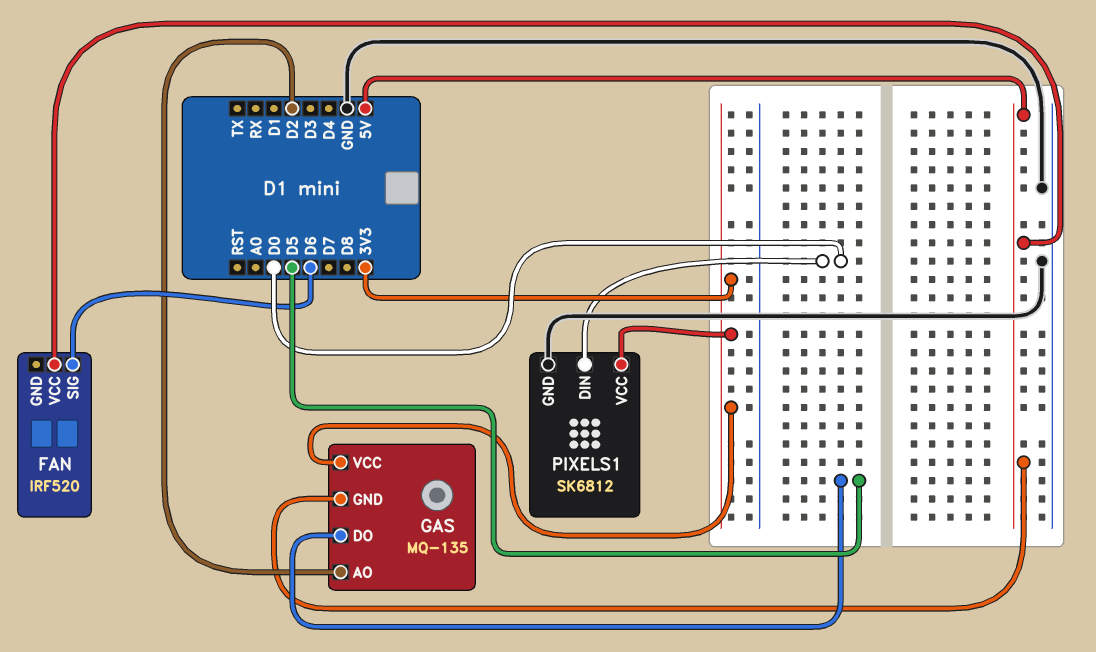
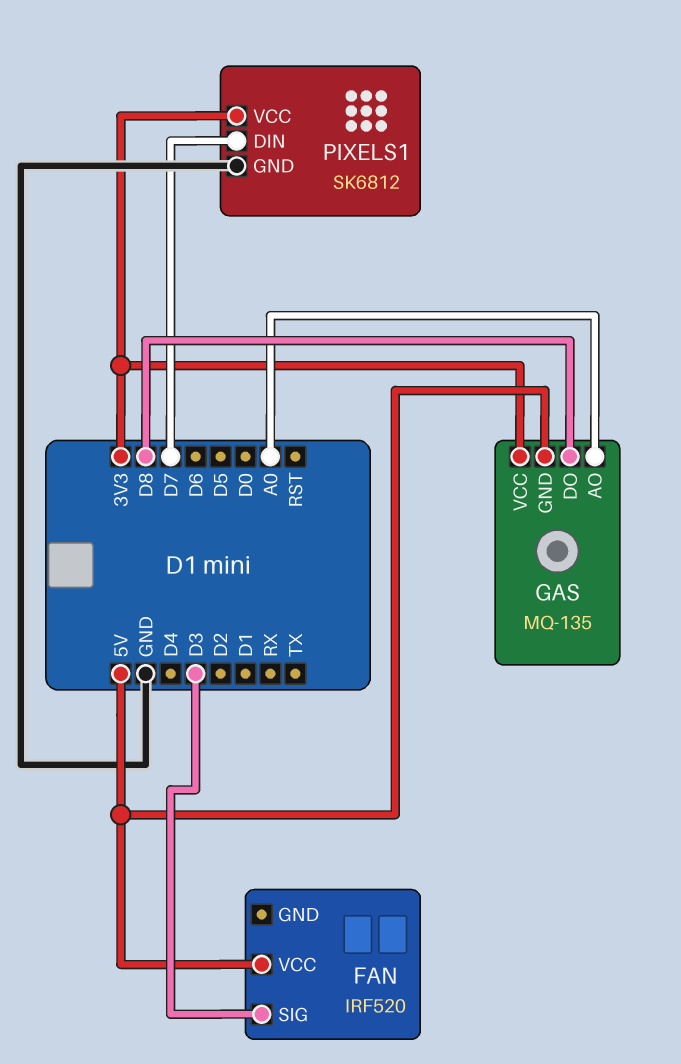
FAN pin SIG: D6 -> D3
GAS pin AO: D2 -> A0
GAS pin DO: D5 -> D8
PIXELS1 pin DIN: D0 -> D7

